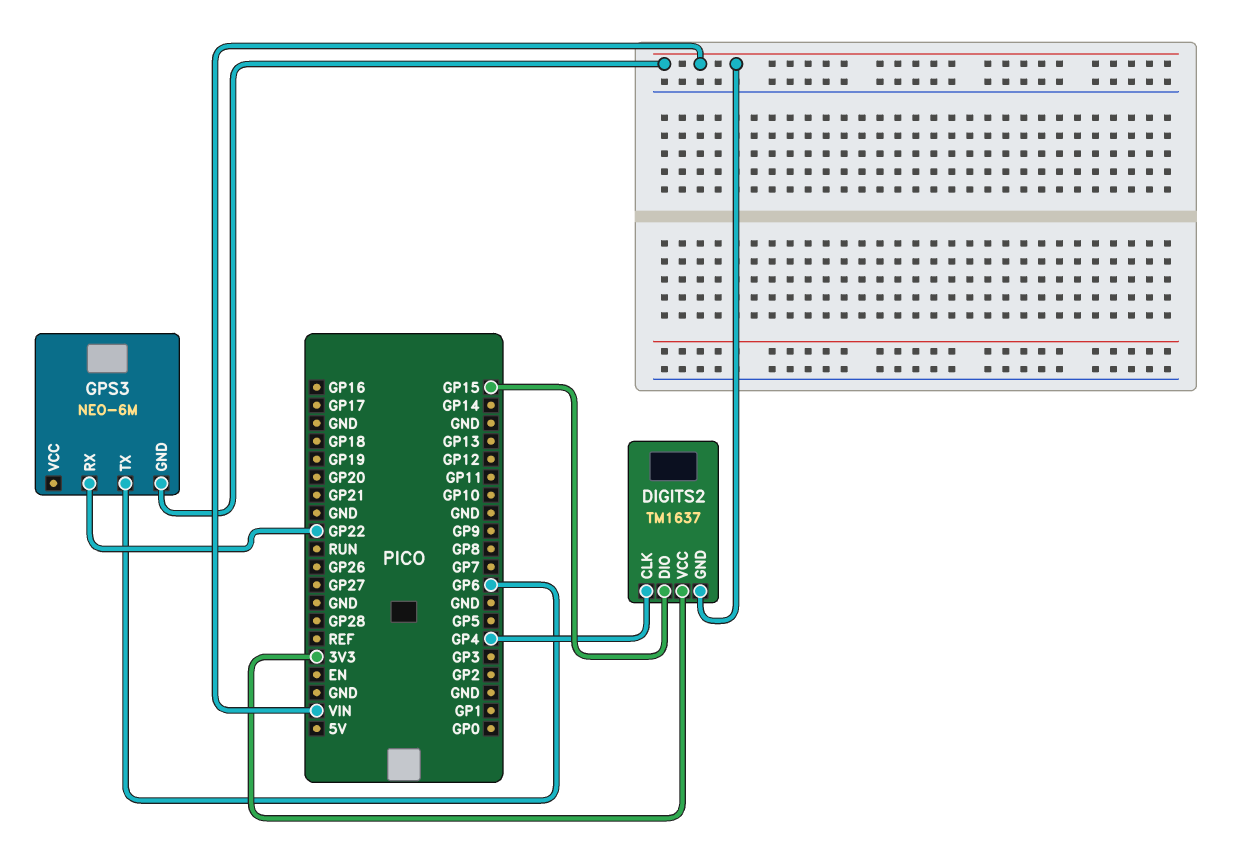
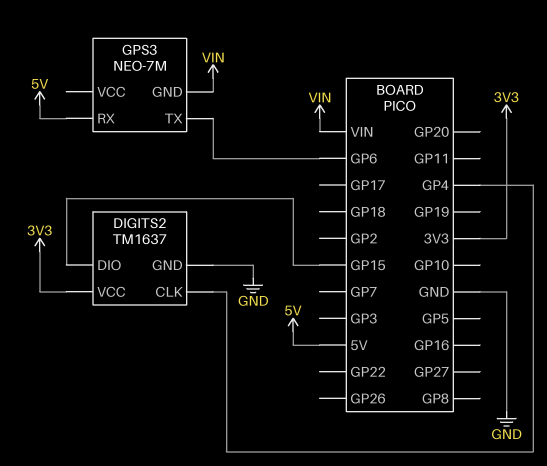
DIGITS2 pin GND: VIN -> GND
GPS3: NEO-6M -> NEO-7M
GPS3 pin RX: GP22 -> 5V

